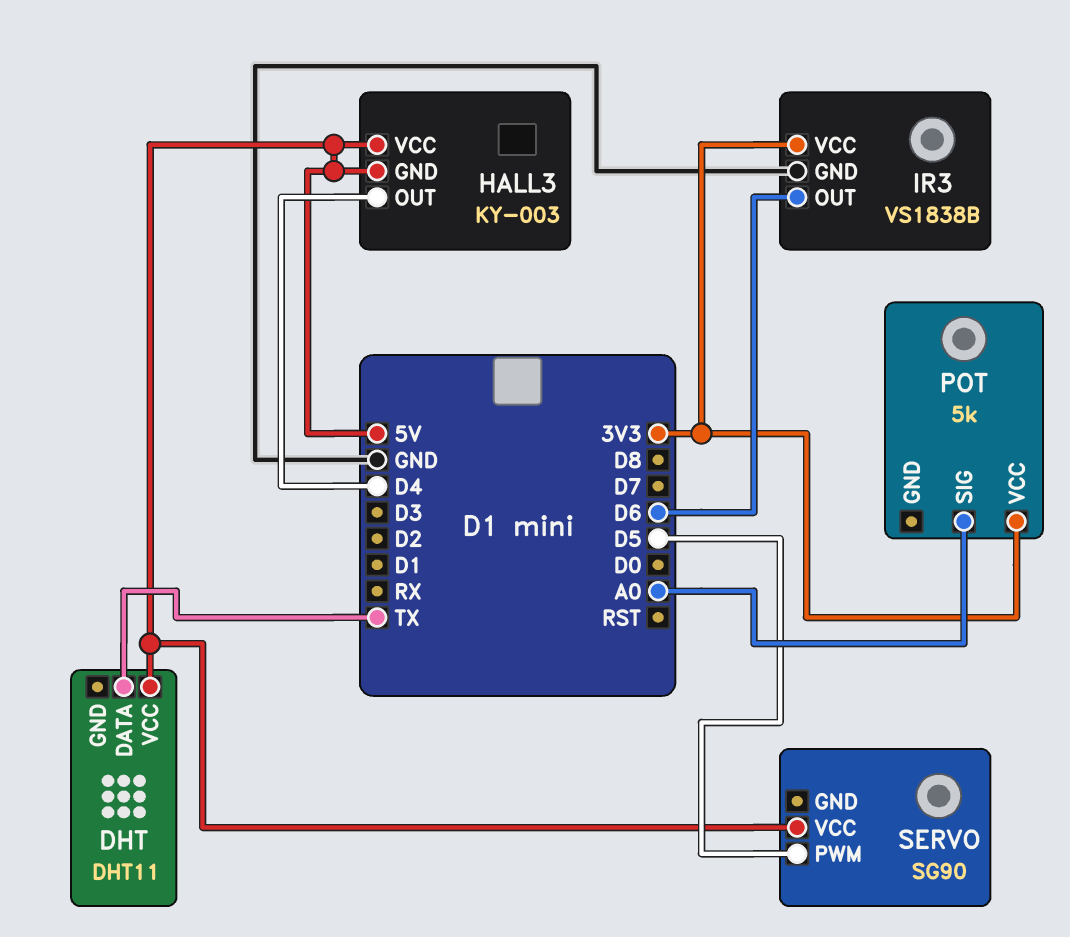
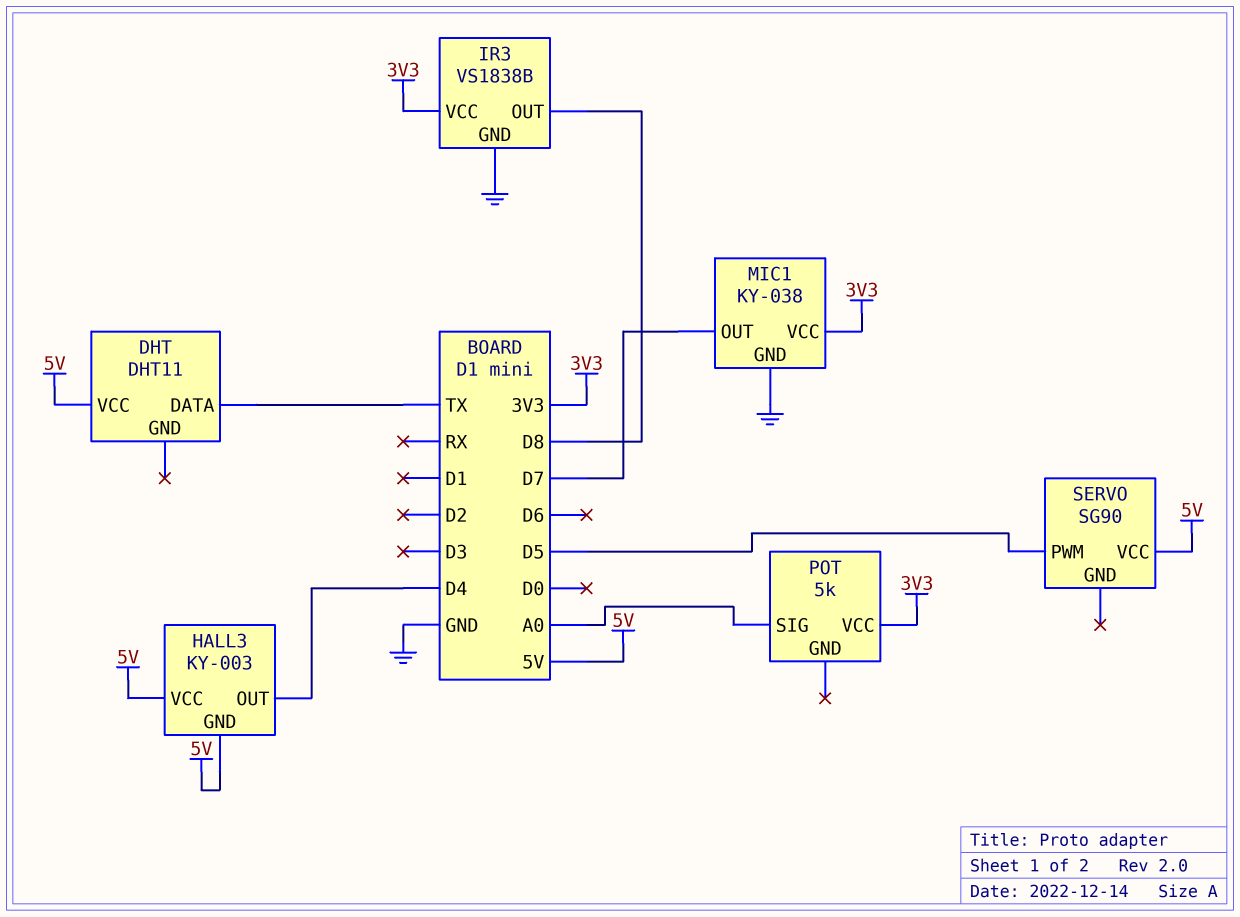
IR3 pin OUT: D6 -> D8
MIC1: none -> KY-038
MIC1 pin GND: none -> GND
MIC1 pin OUT: none -> D7
MIC1 pin VCC: none -> 3V3

